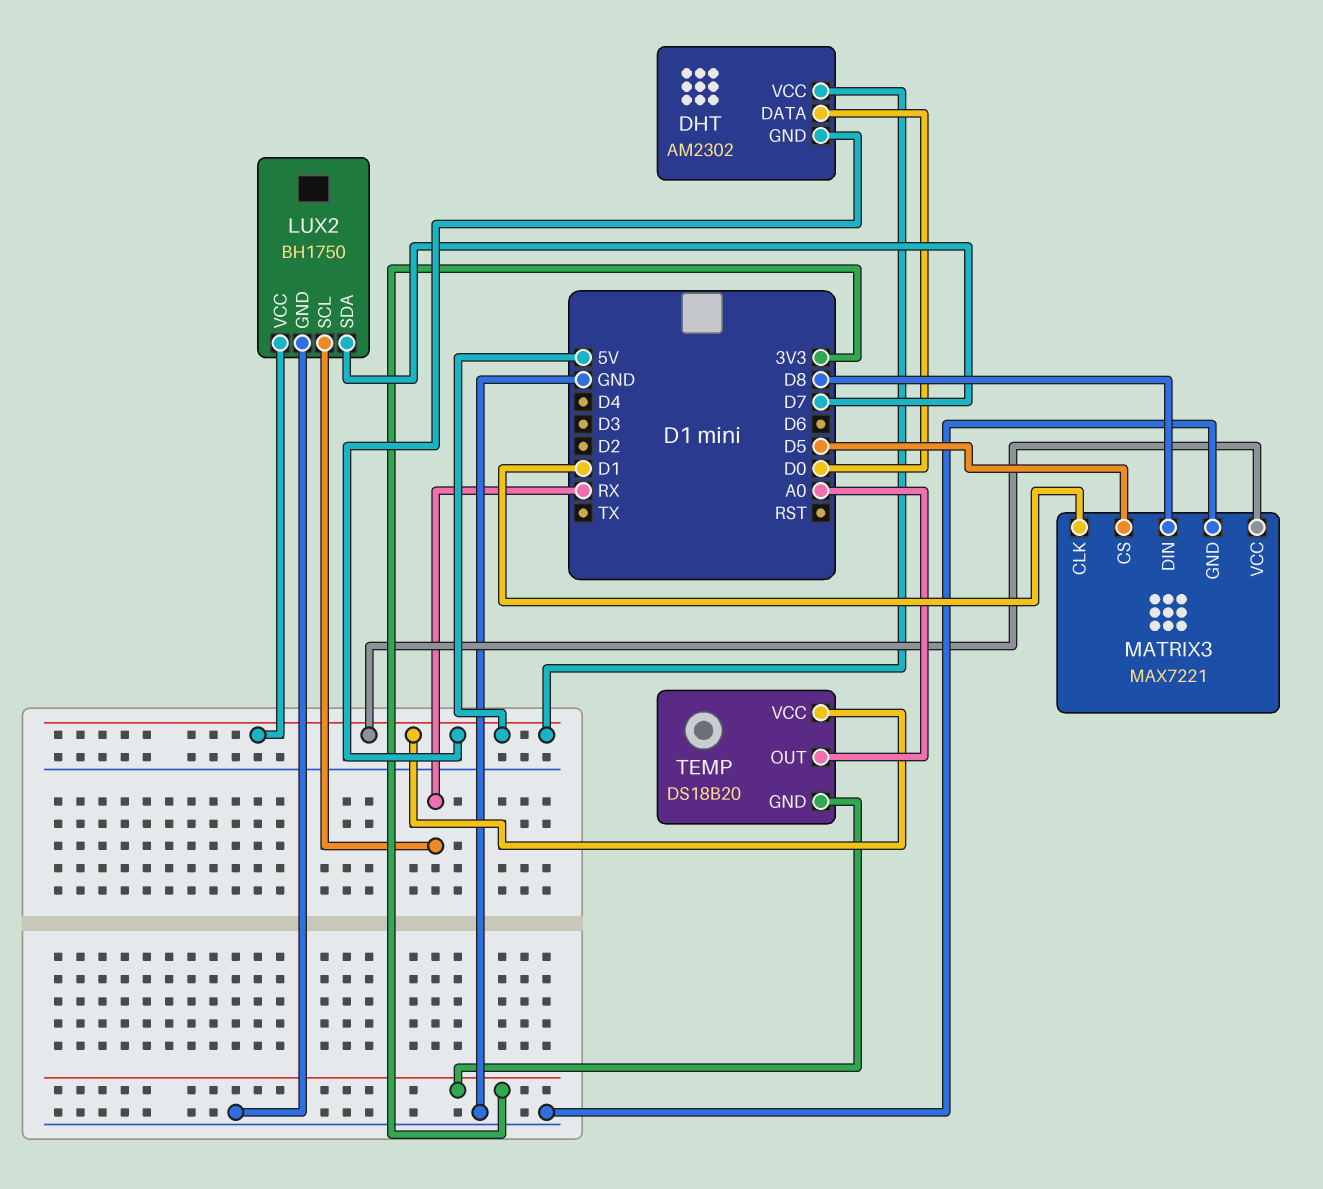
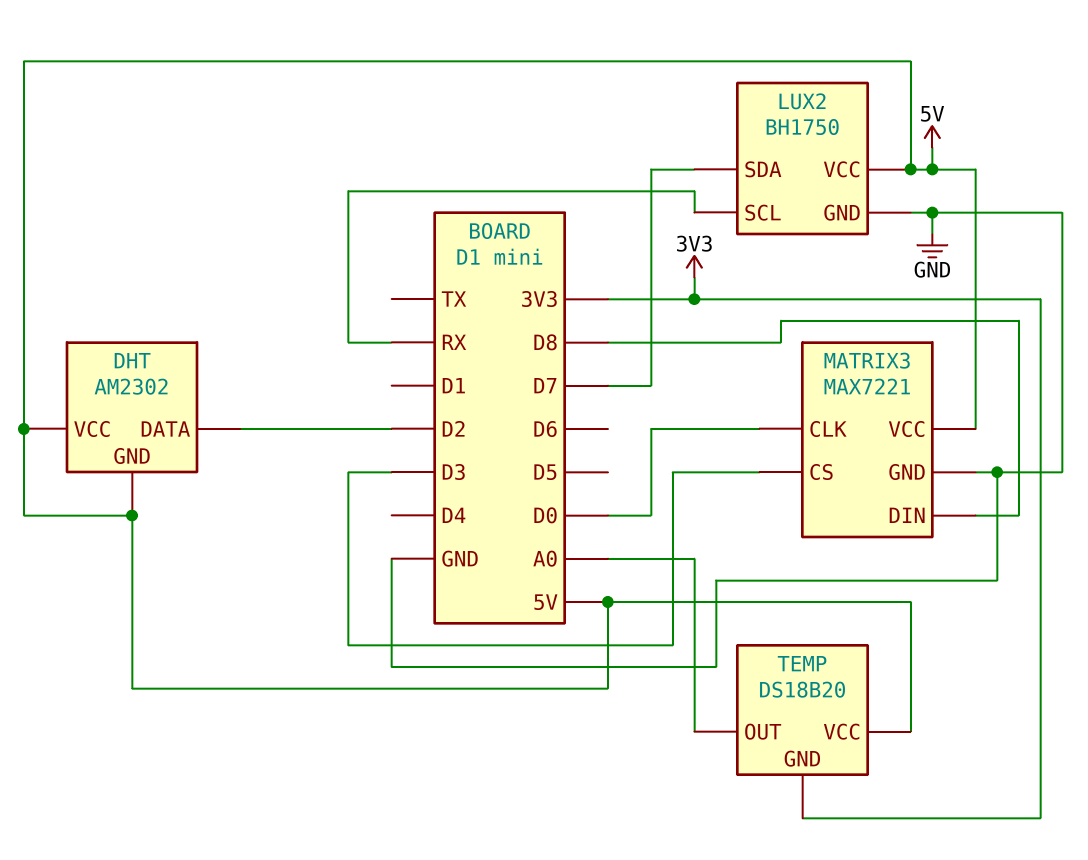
DHT pin DATA: D0 -> D2
MATRIX3 pin CLK: D1 -> D0
MATRIX3 pin CS: D5 -> D3

